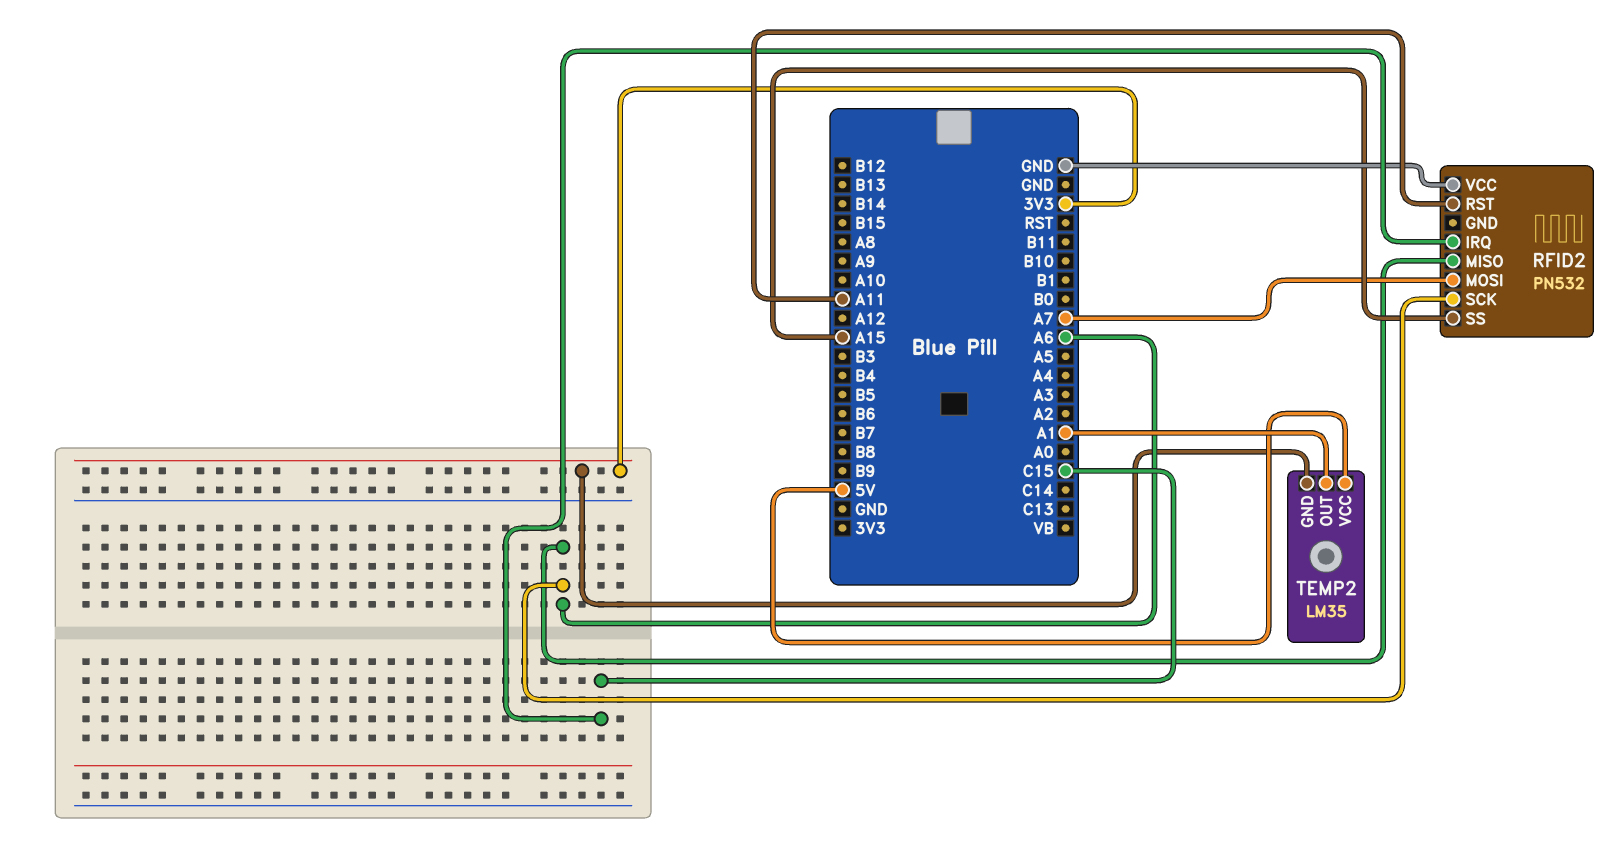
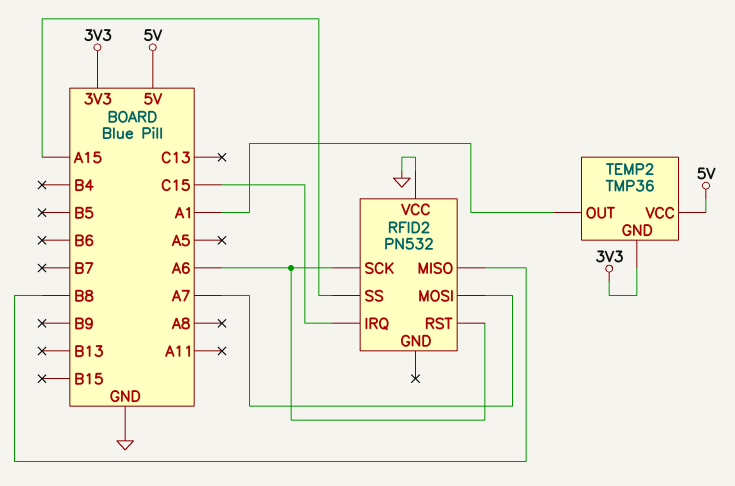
RFID2 pin MISO: A6 -> B8
RFID2 pin RST: A11 -> A6
TEMP2: LM35 -> TMP36

